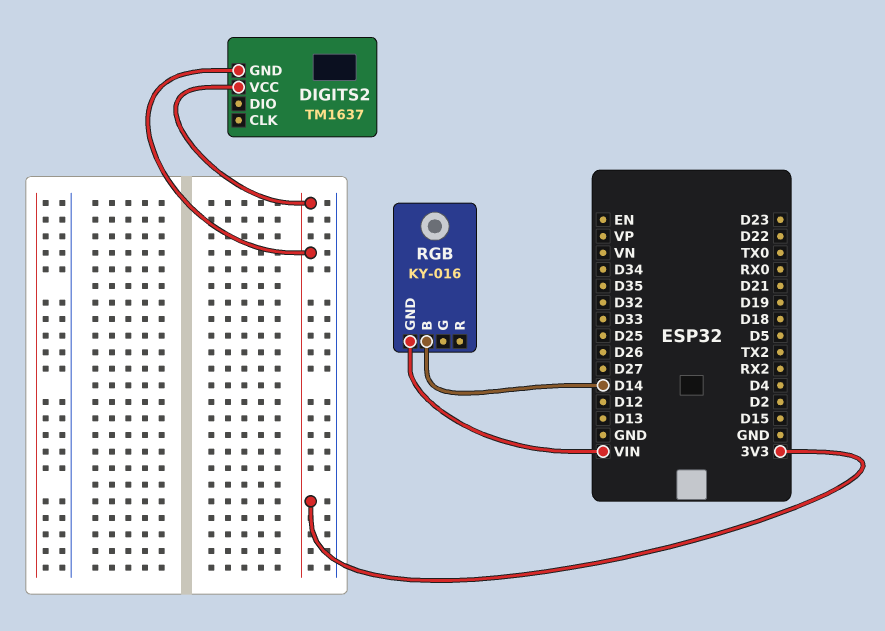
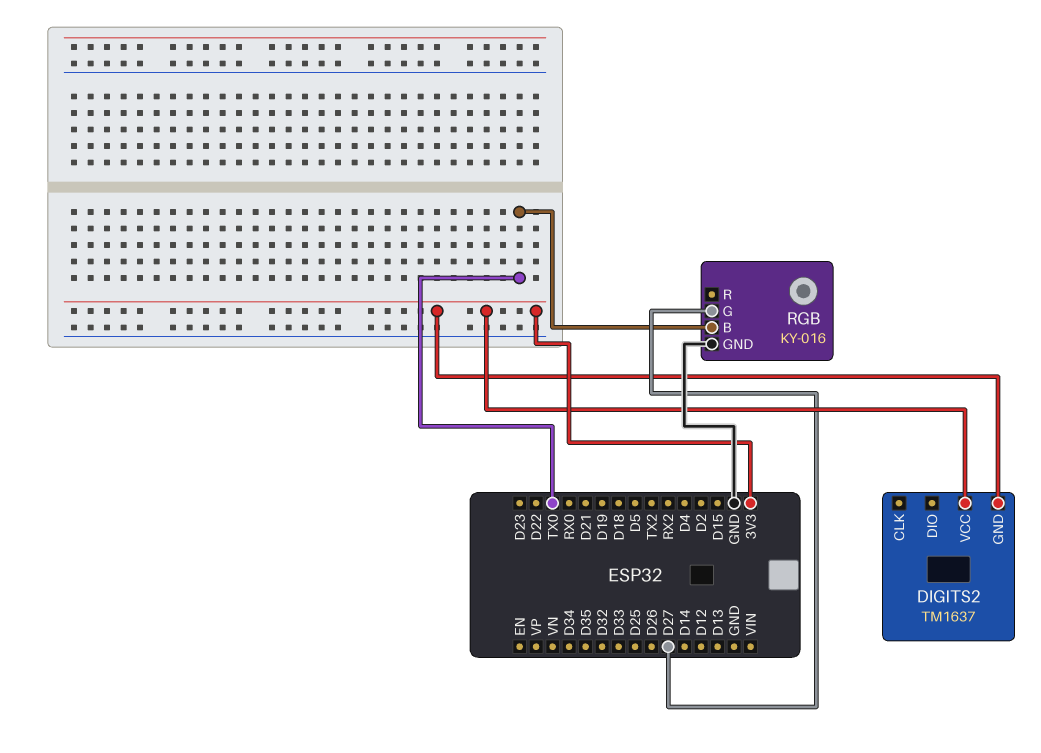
RGB pin B: D14 -> TX0
RGB pin G: none -> D27
RGB pin GND: VIN -> GND

